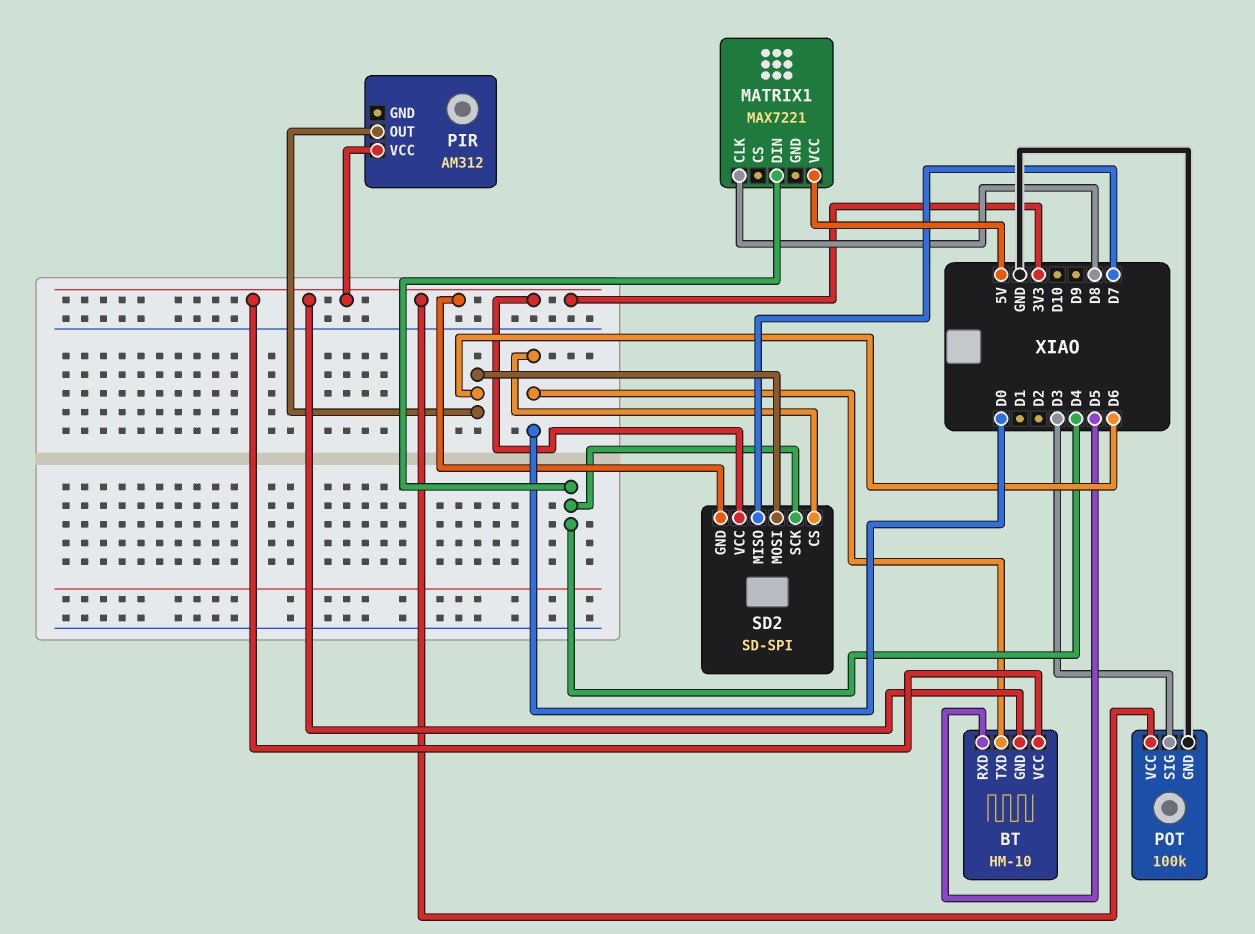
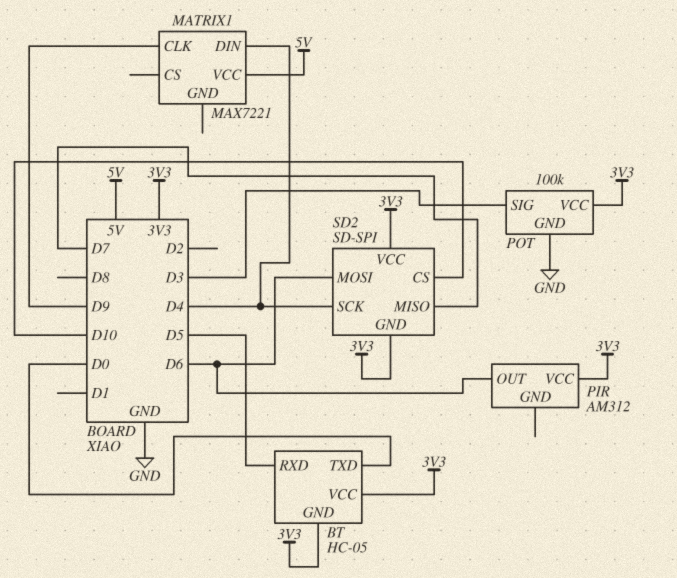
BT: HM-10 -> HC-05
MATRIX1 pin CLK: D8 -> D9
SD2 pin CS: D0 -> D10

